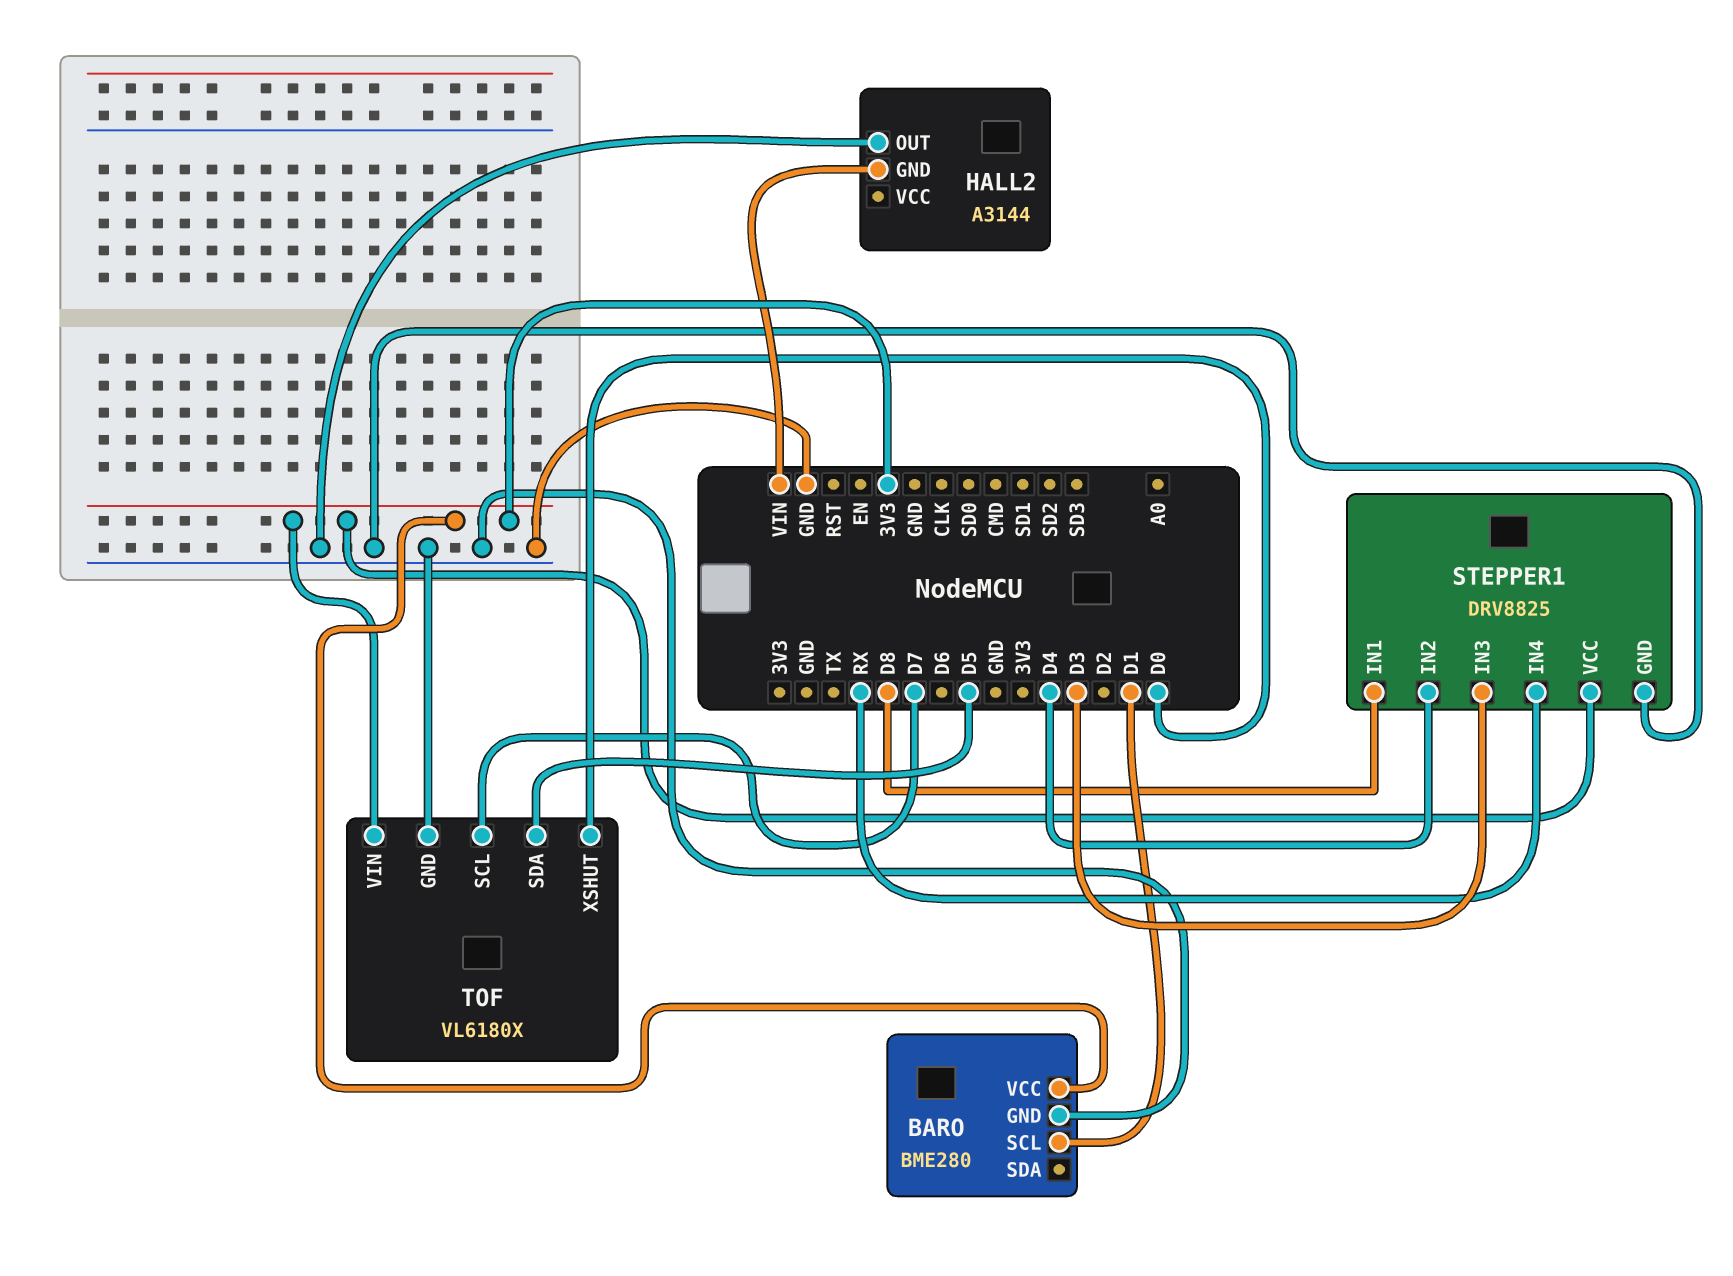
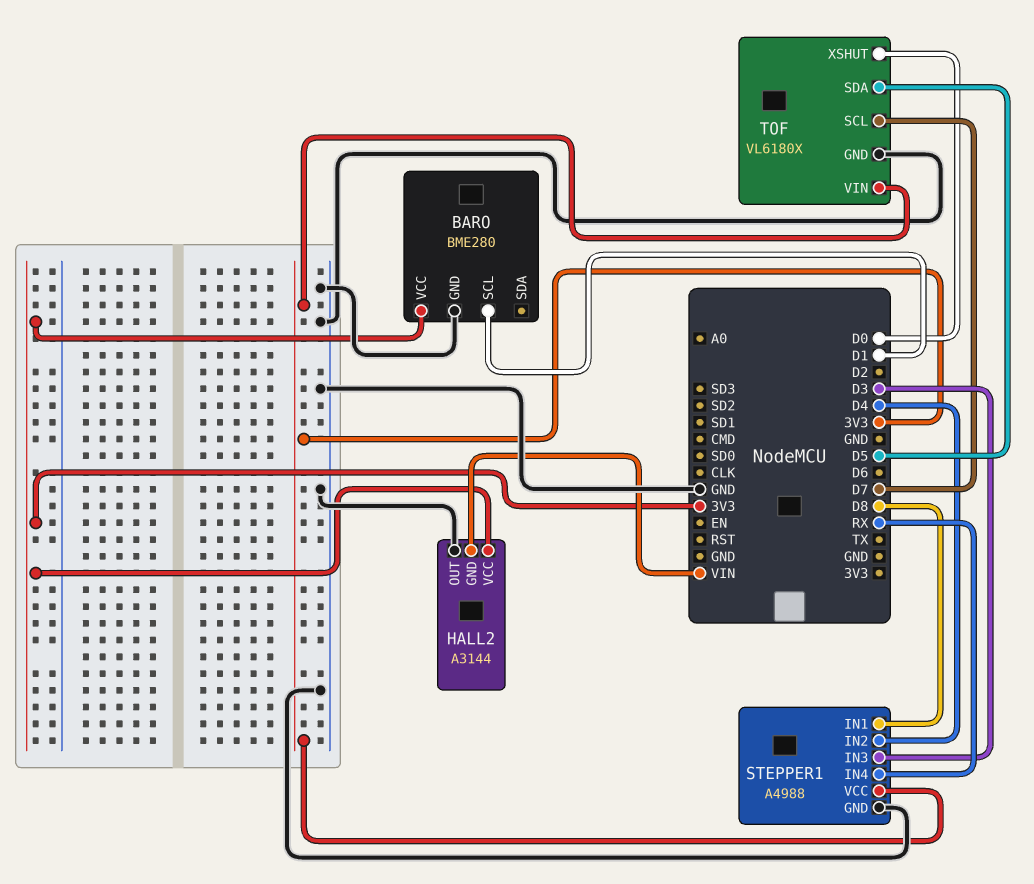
HALL2 pin VCC: none -> 3V3
STEPPER1: DRV8825 -> A4988

